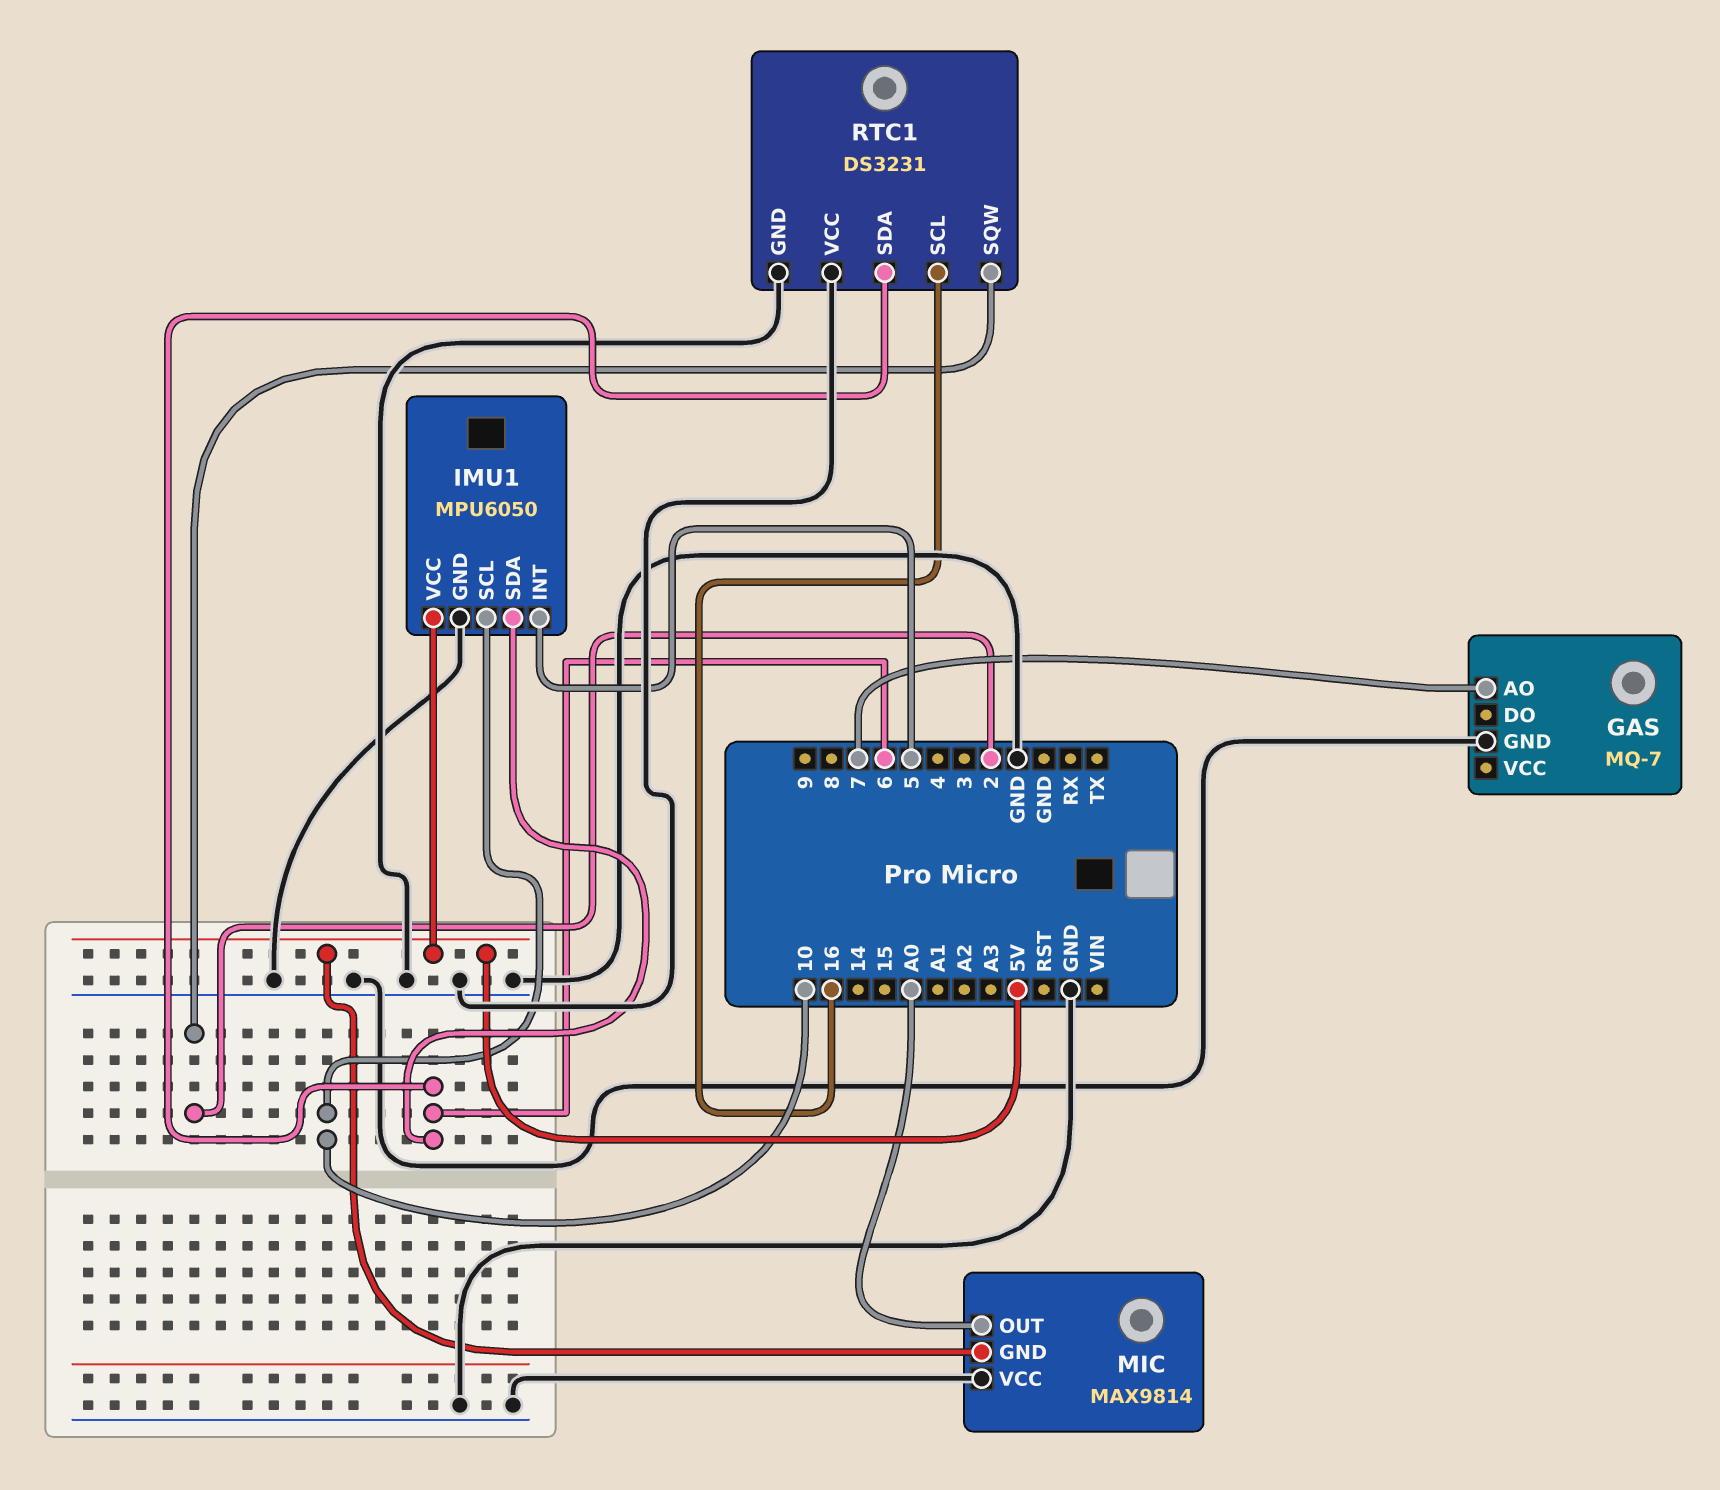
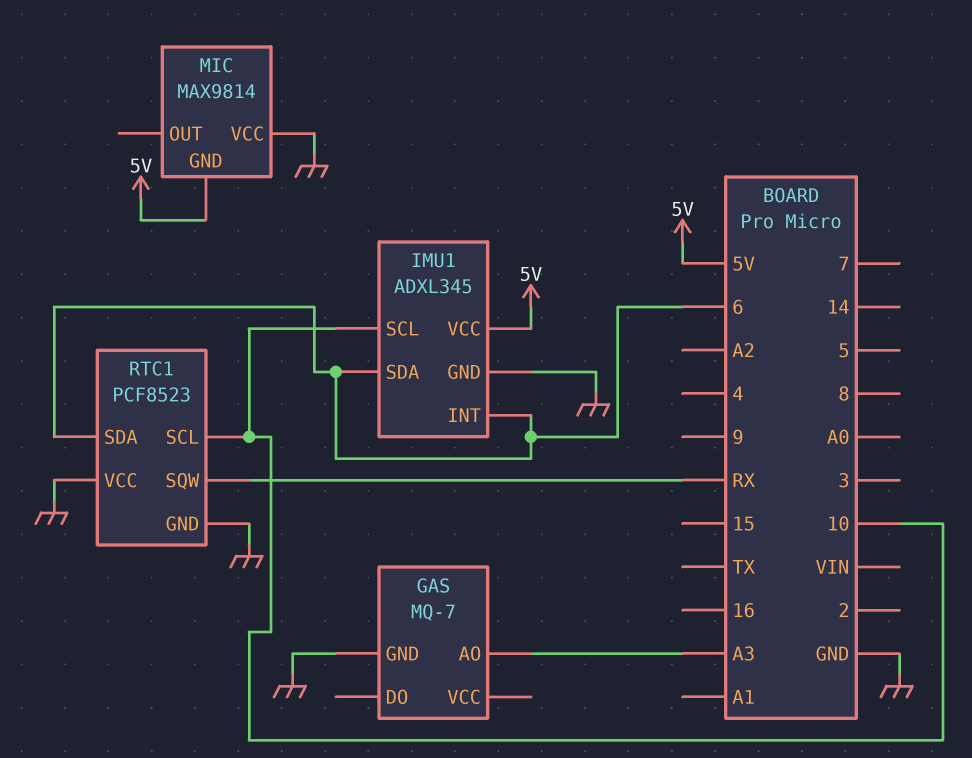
GAS pin AO: 7 -> A3
IMU1: MPU6050 -> ADXL345
IMU1 pin INT: 5 -> 6
MIC pin OUT: A0 -> none
RTC1: DS3231 -> PCF8523
RTC1 pin SCL: 16 -> 10
RTC1 pin SQW: 2 -> RX

